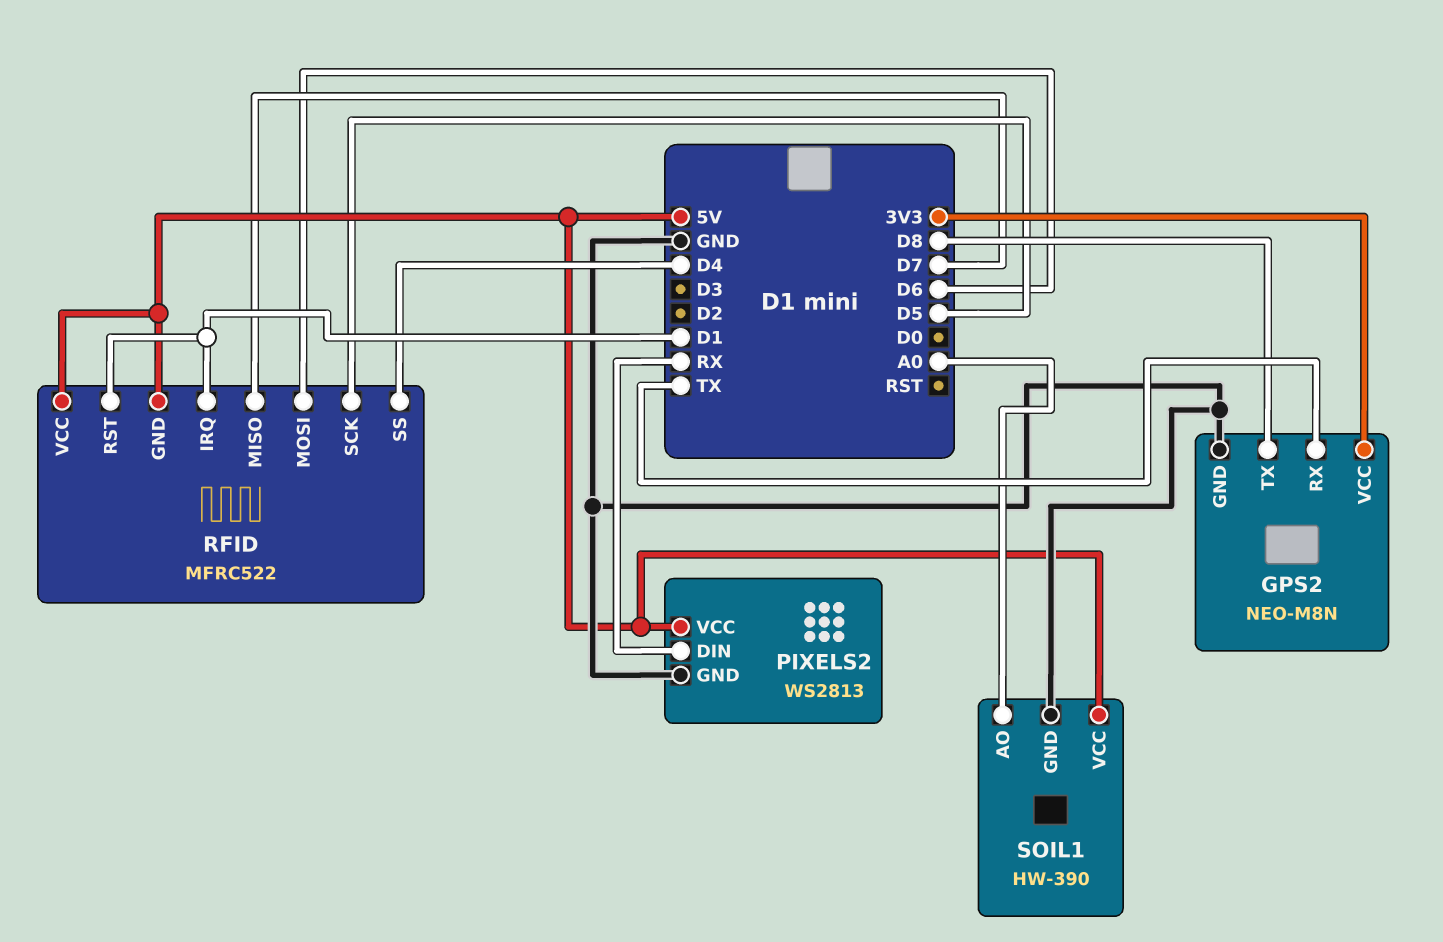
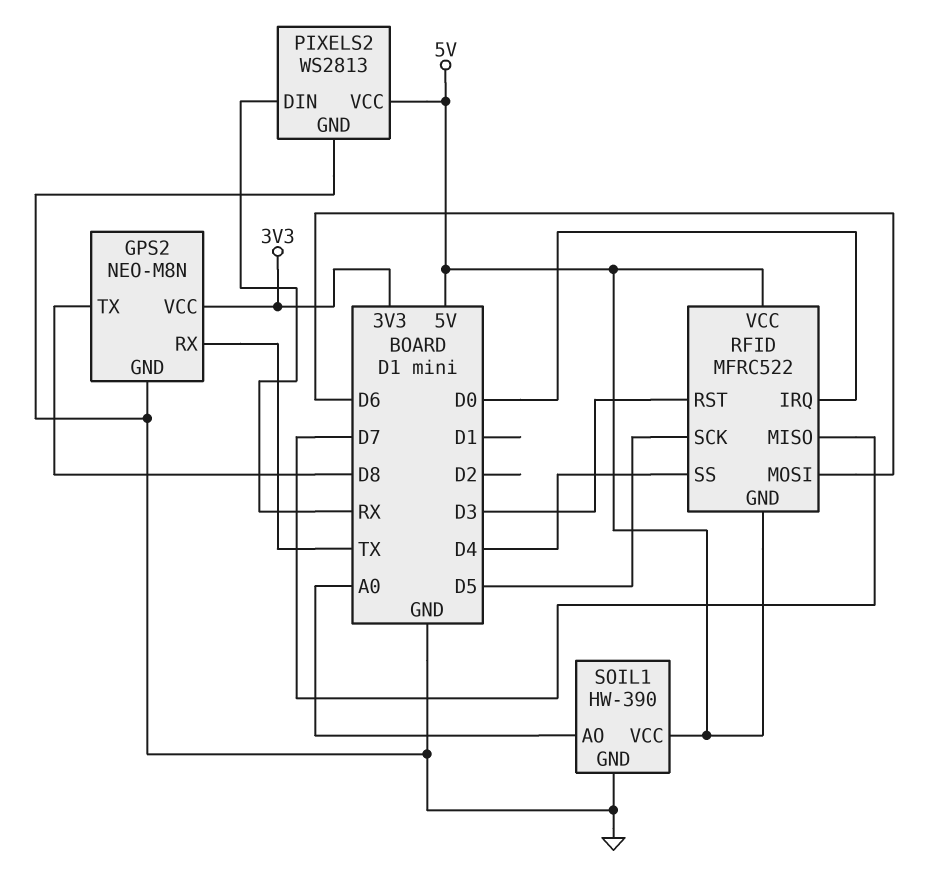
RFID pin IRQ: D1 -> D0
RFID pin RST: D1 -> D3

